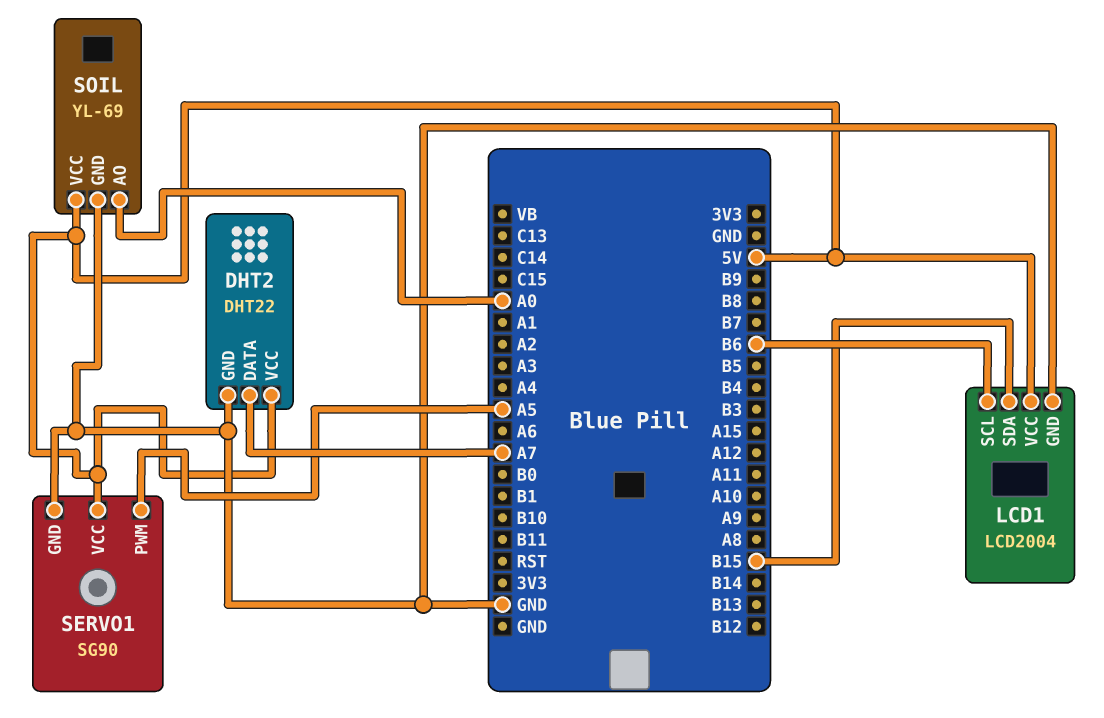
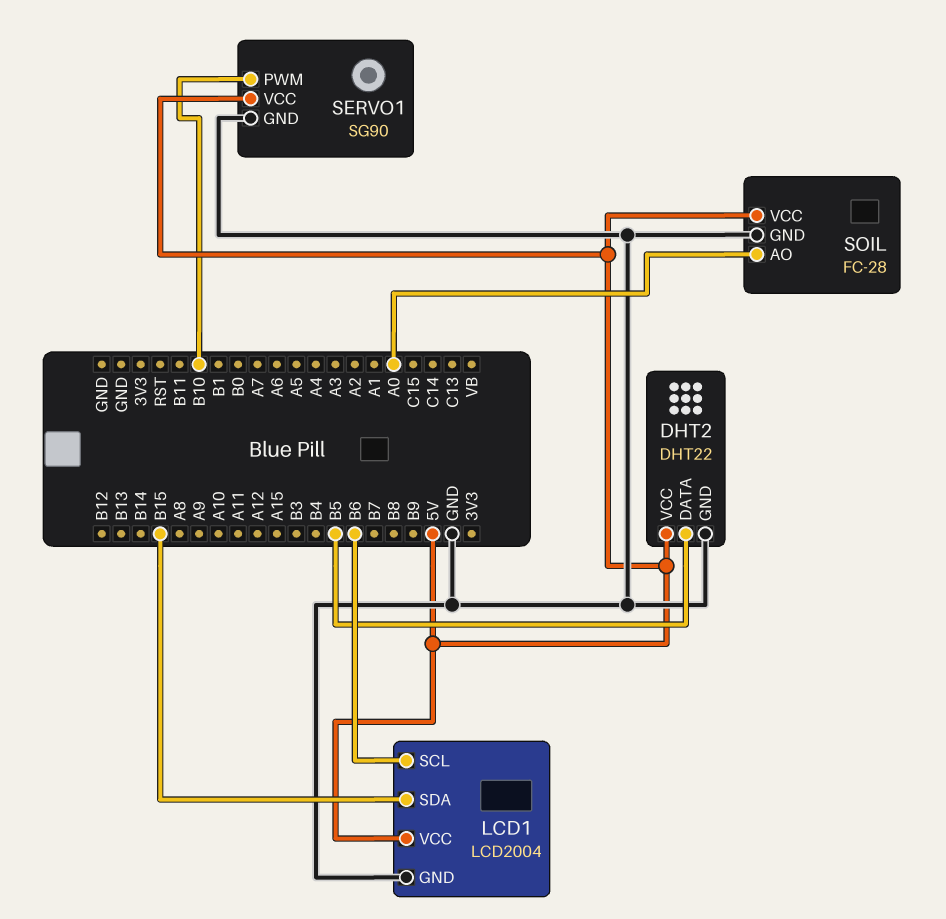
DHT2 pin DATA: A7 -> B5
SERVO1 pin PWM: A5 -> B10
SOIL: YL-69 -> FC-28

